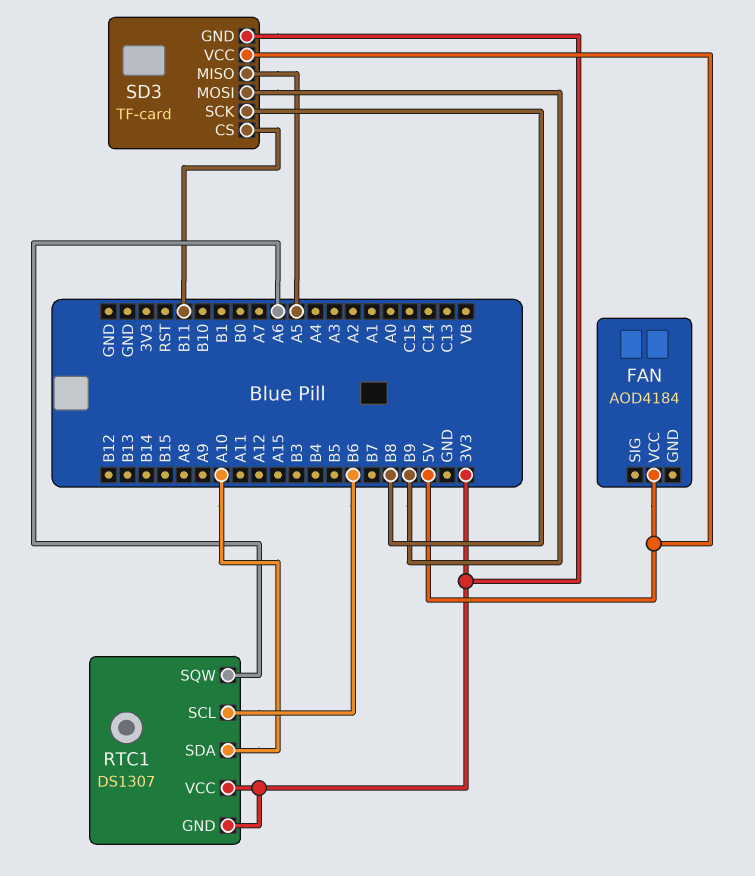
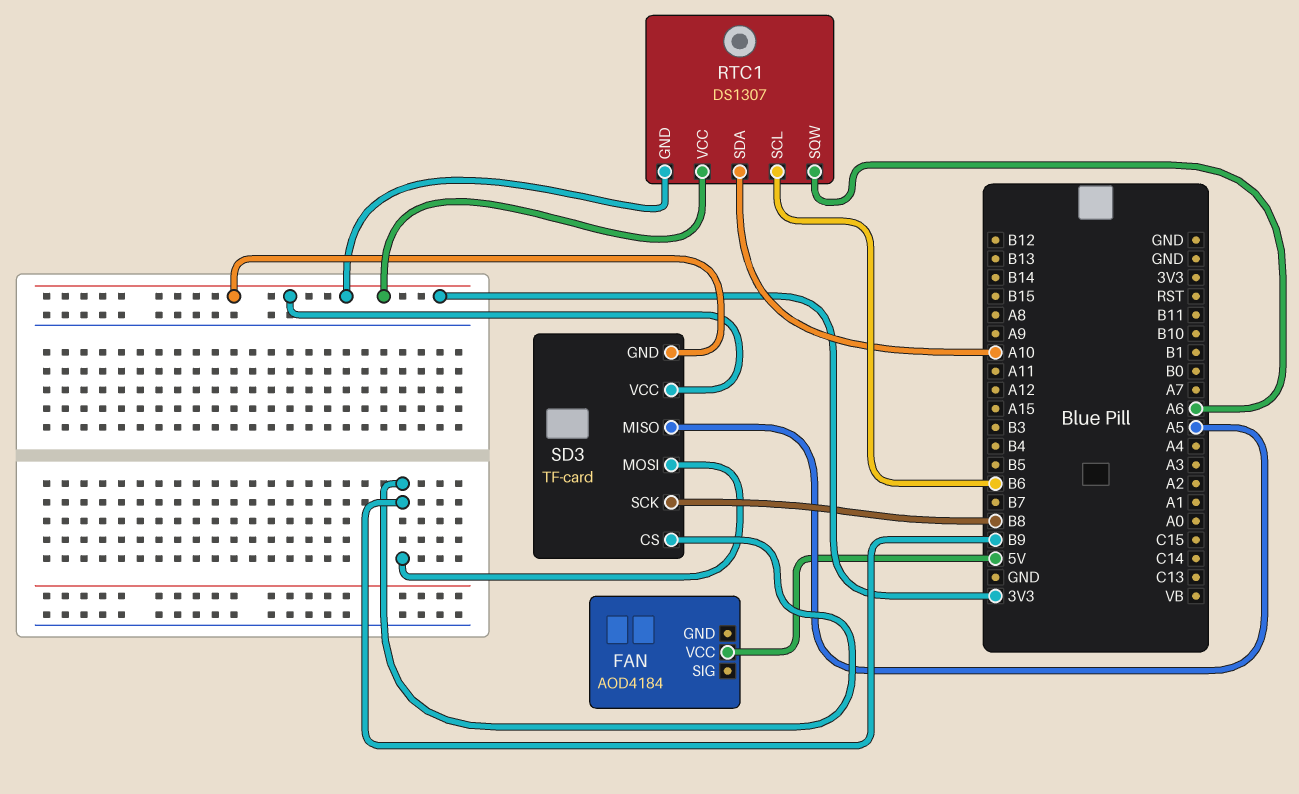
SD3 pin CS: B11 -> B9
SD3 pin VCC: 5V -> 3V3

